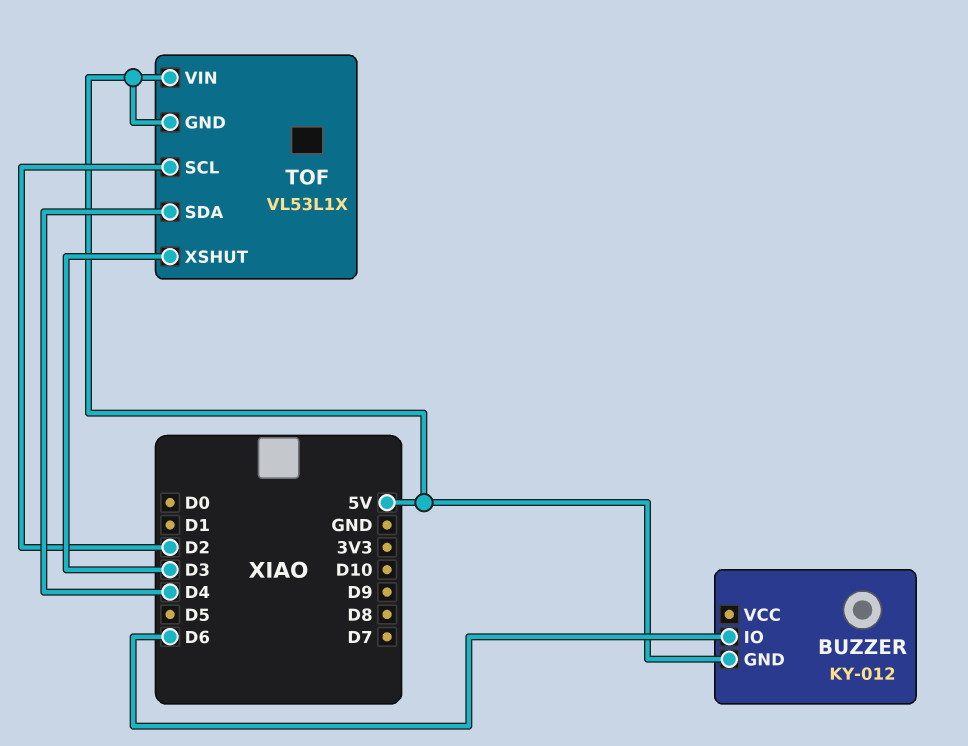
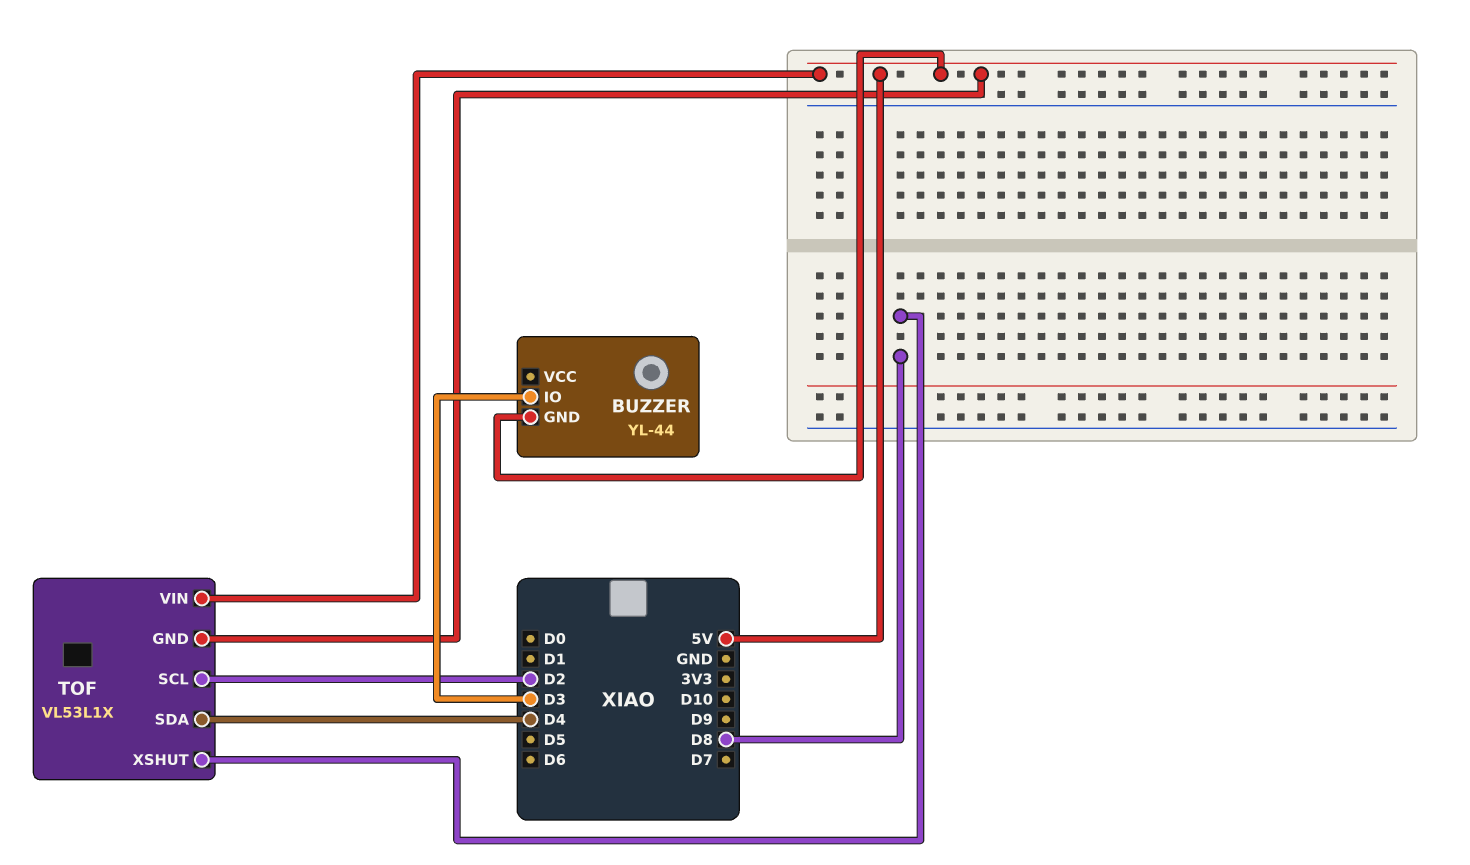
BUZZER: KY-012 -> YL-44
BUZZER pin IO: D6 -> D3
TOF pin XSHUT: D3 -> D8

